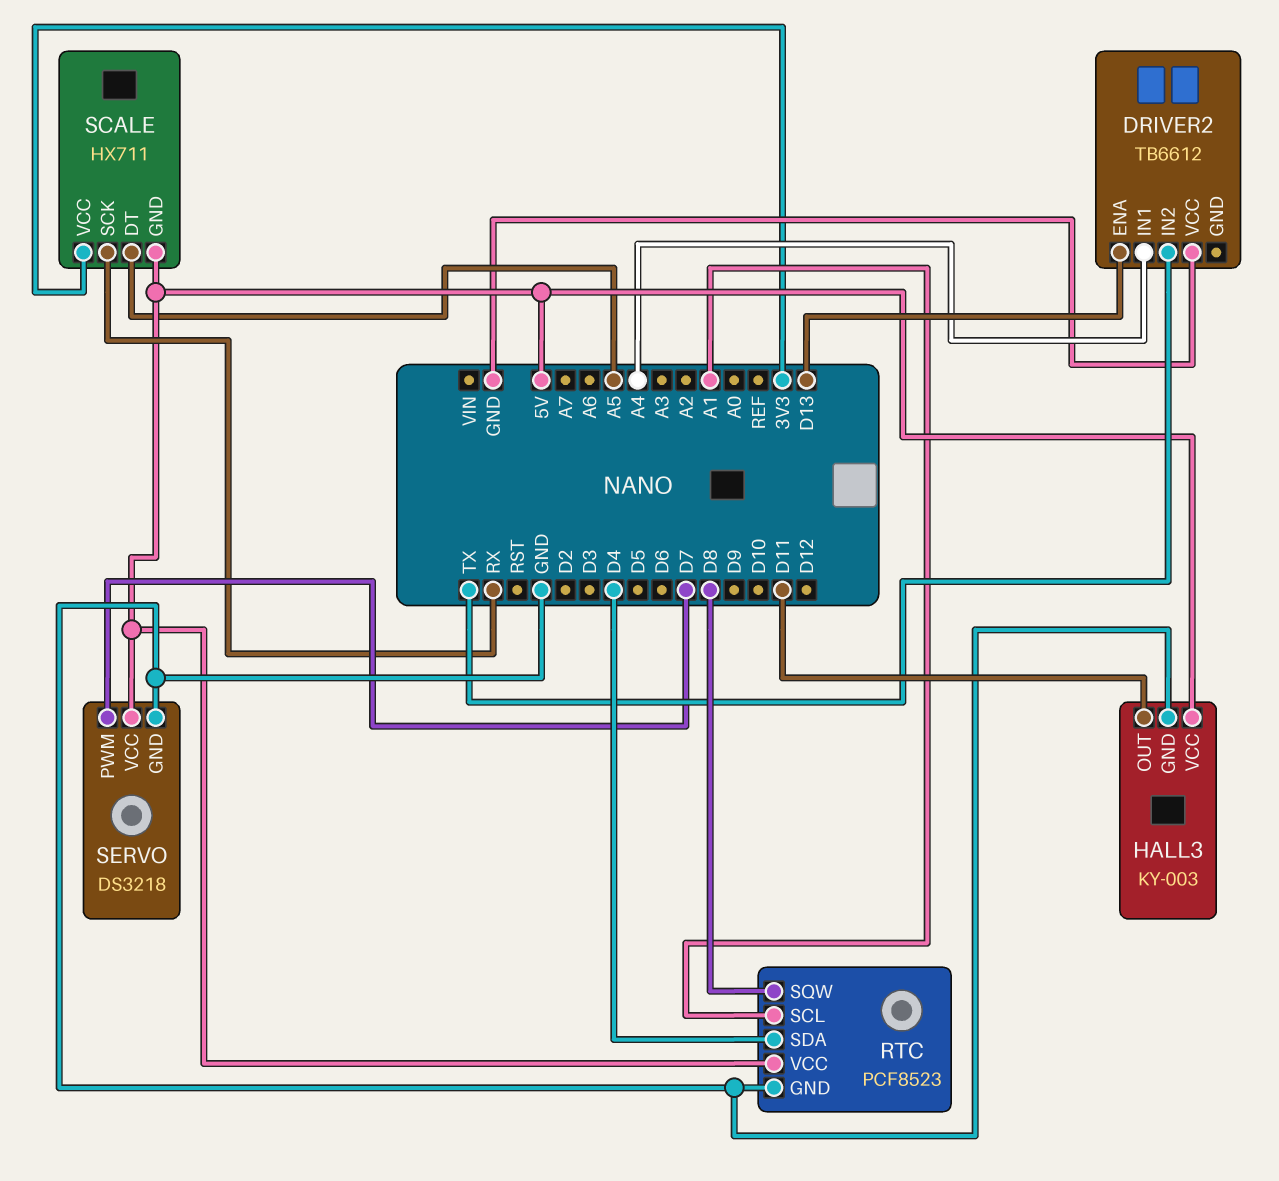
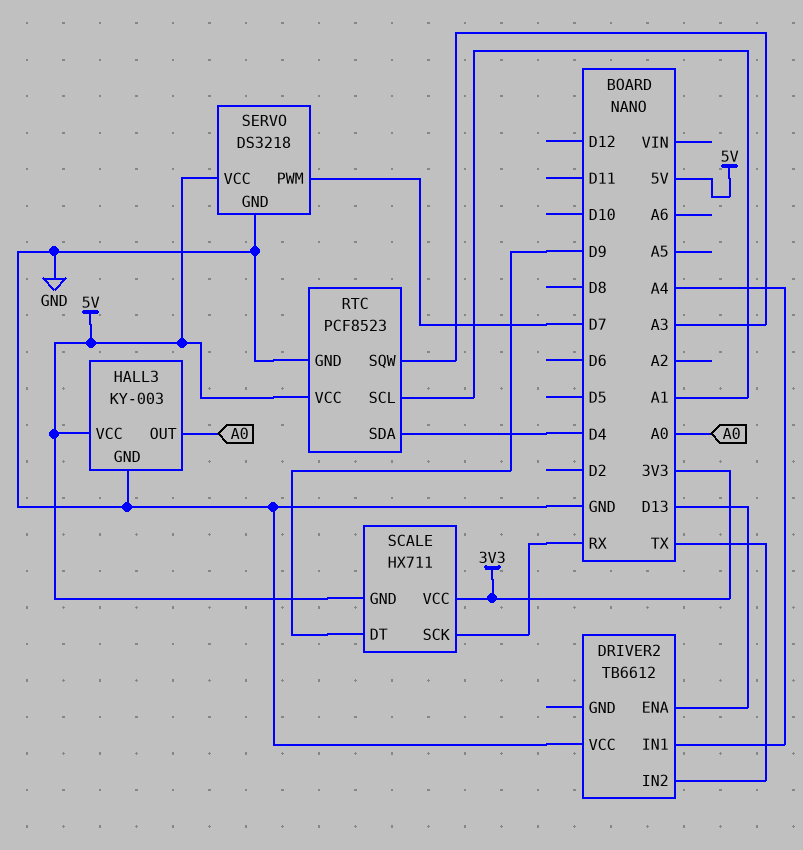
HALL3 pin OUT: D11 -> A0
RTC pin SQW: D8 -> A3
SCALE pin DT: A5 -> D9

